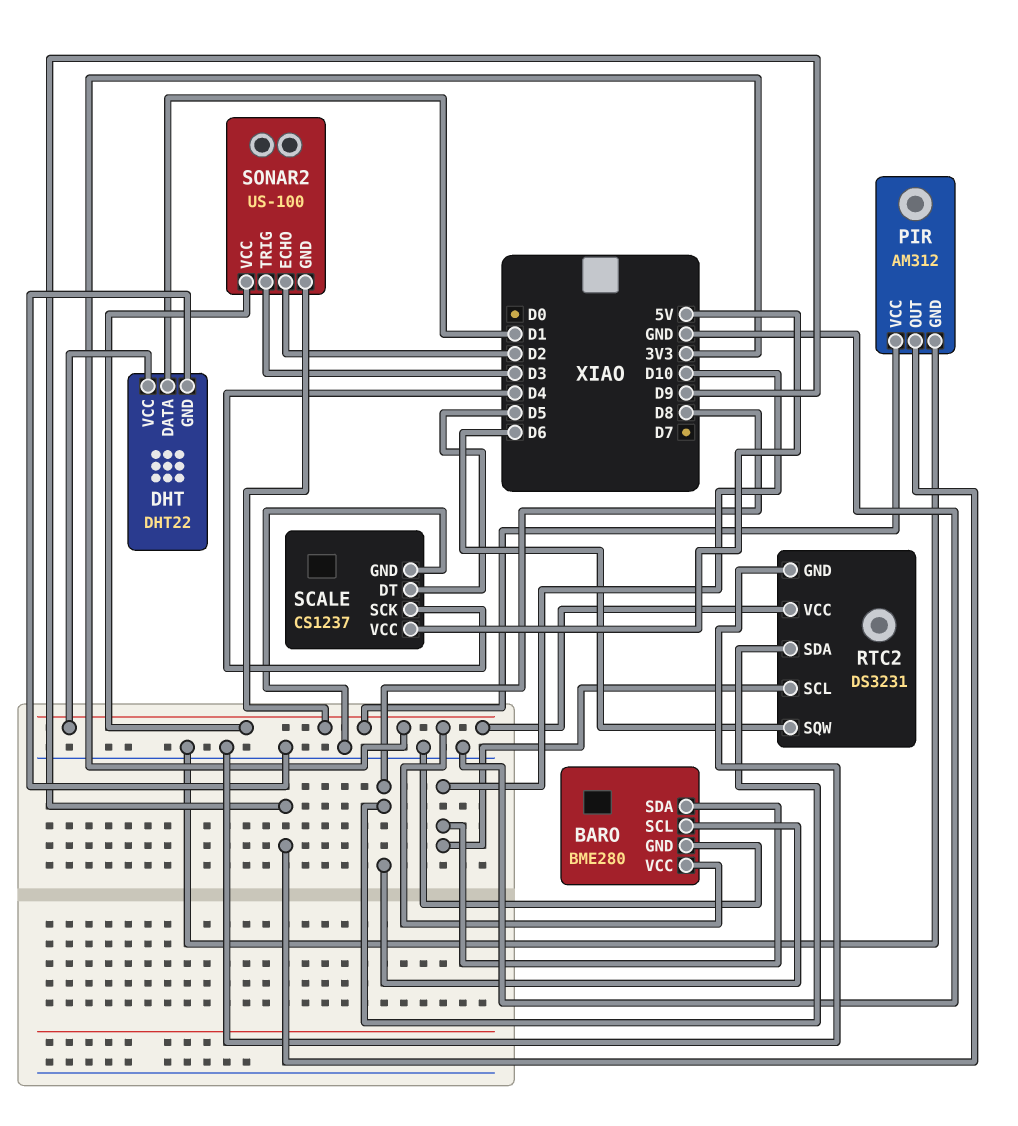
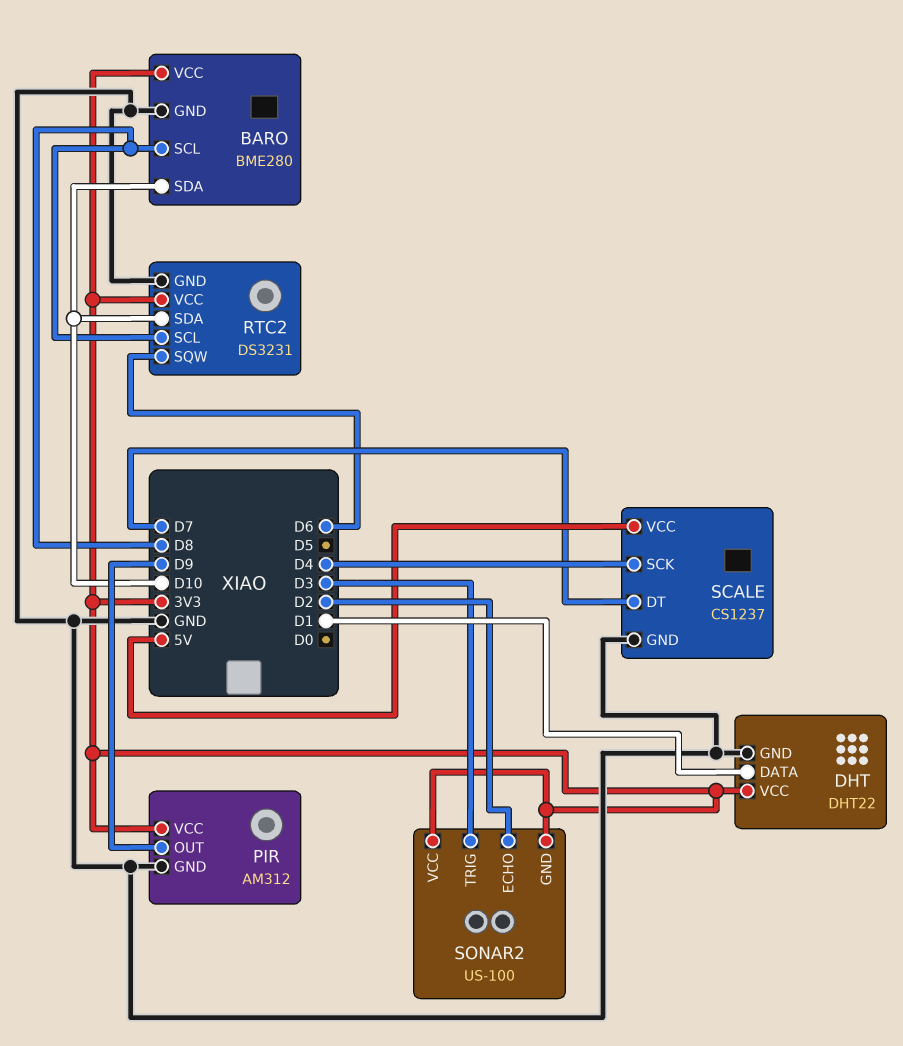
RTC2 pin SCL: D10 -> D8
RTC2 pin SDA: D8 -> D10
SCALE pin DT: D5 -> D7

